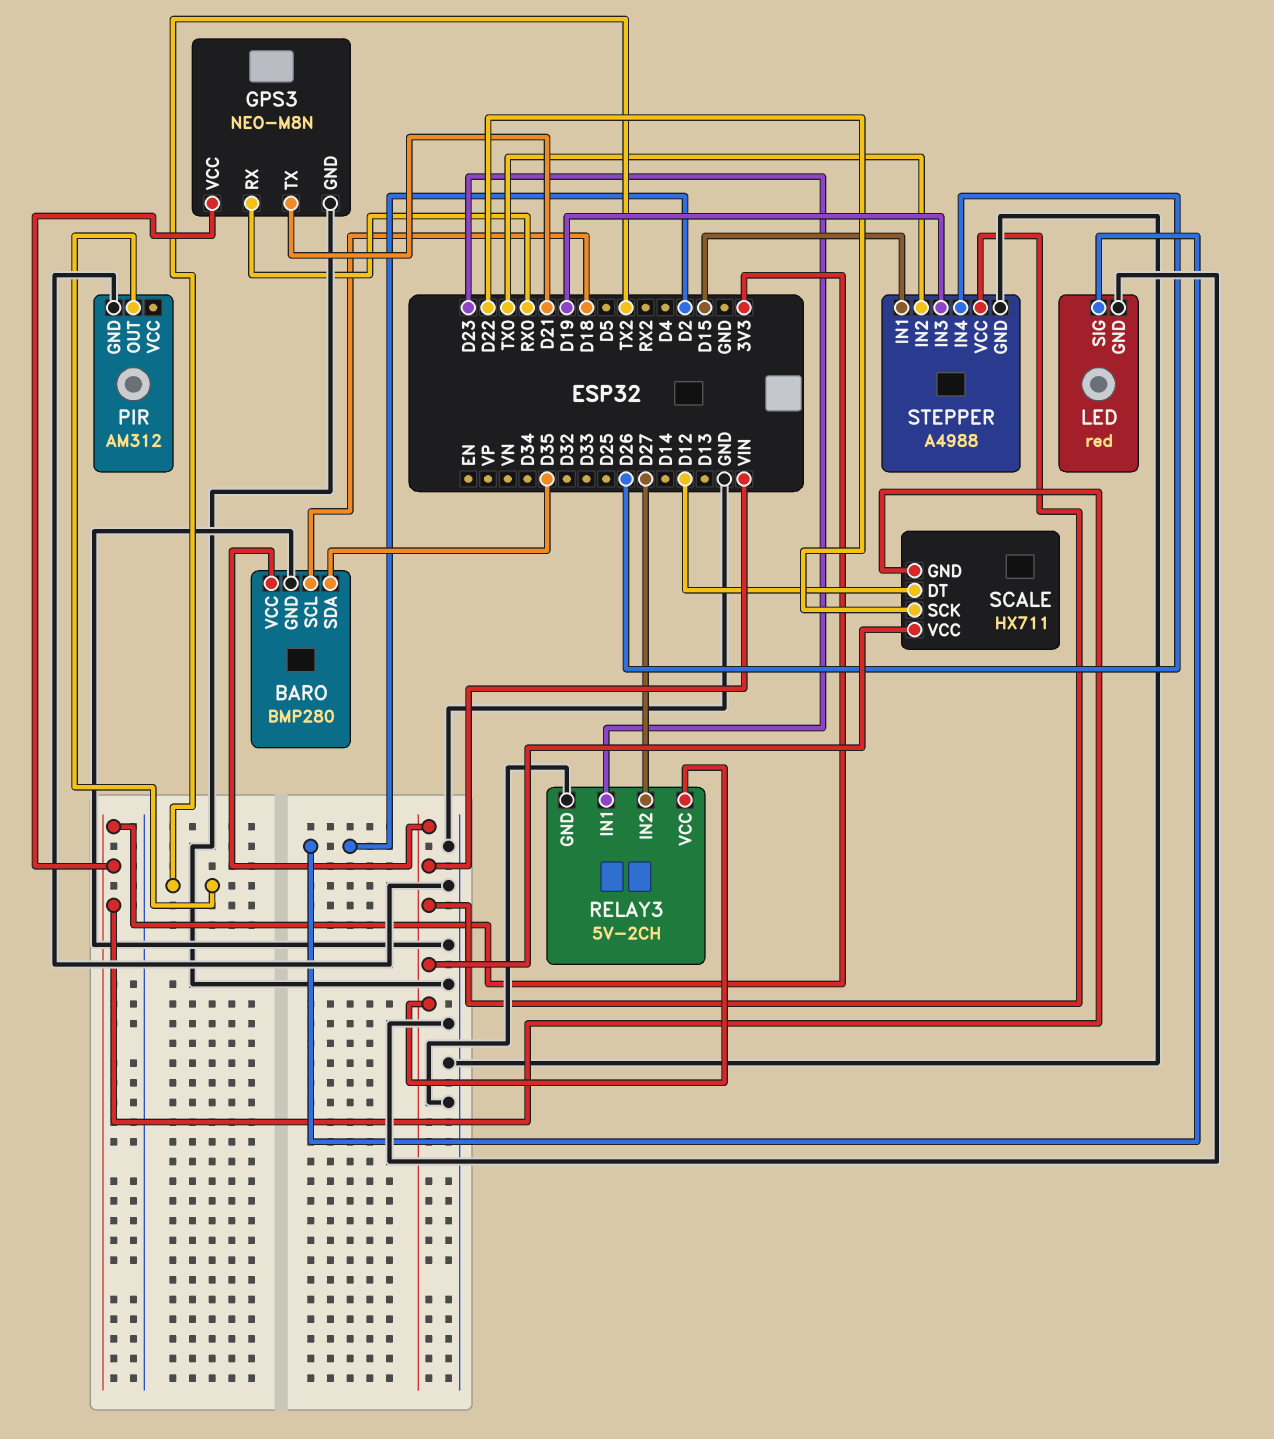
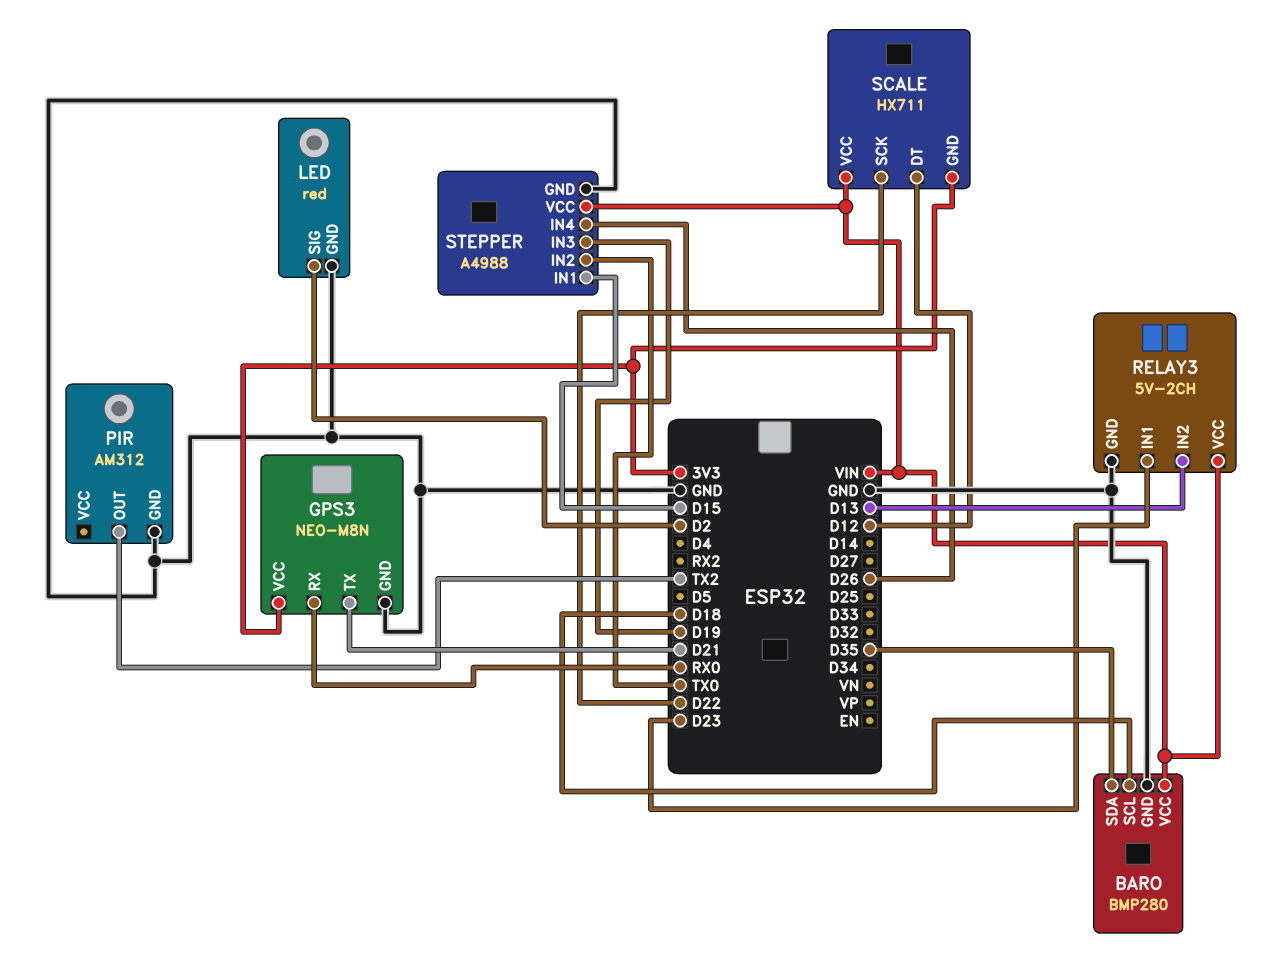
RELAY3 pin IN2: D27 -> D13

